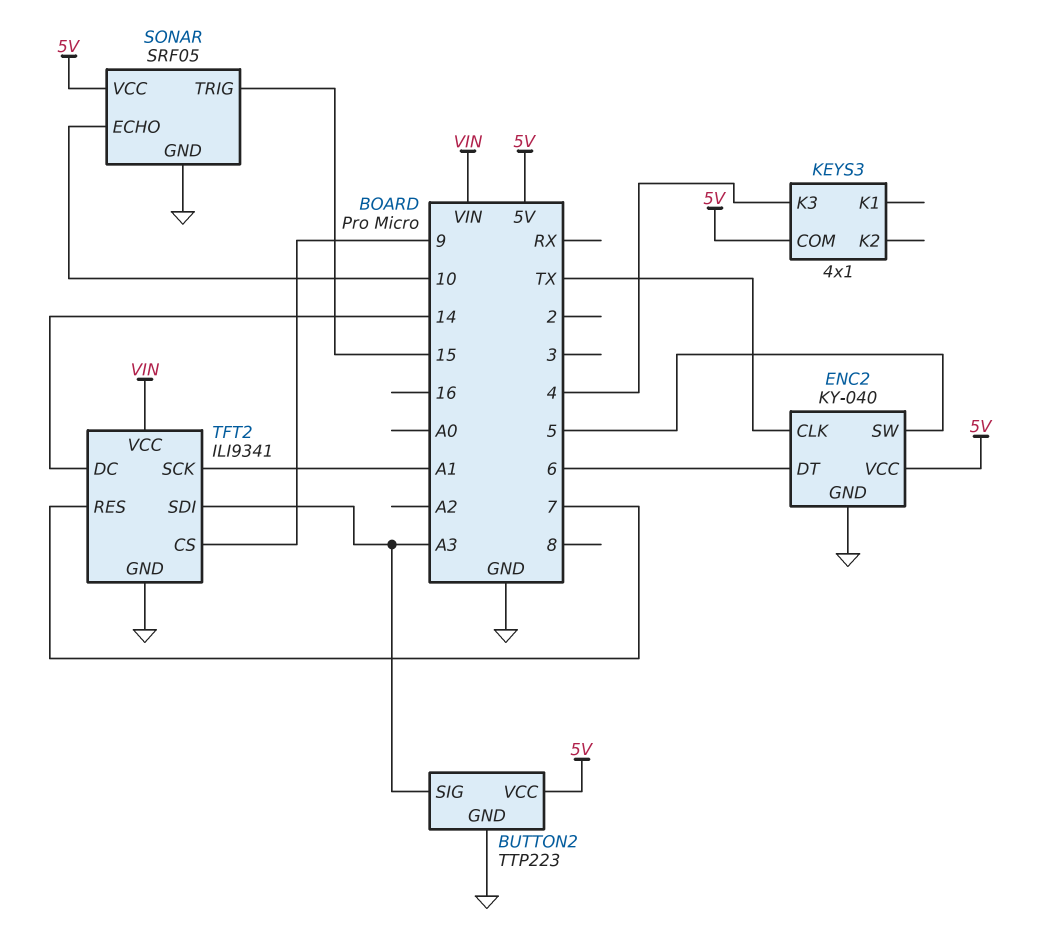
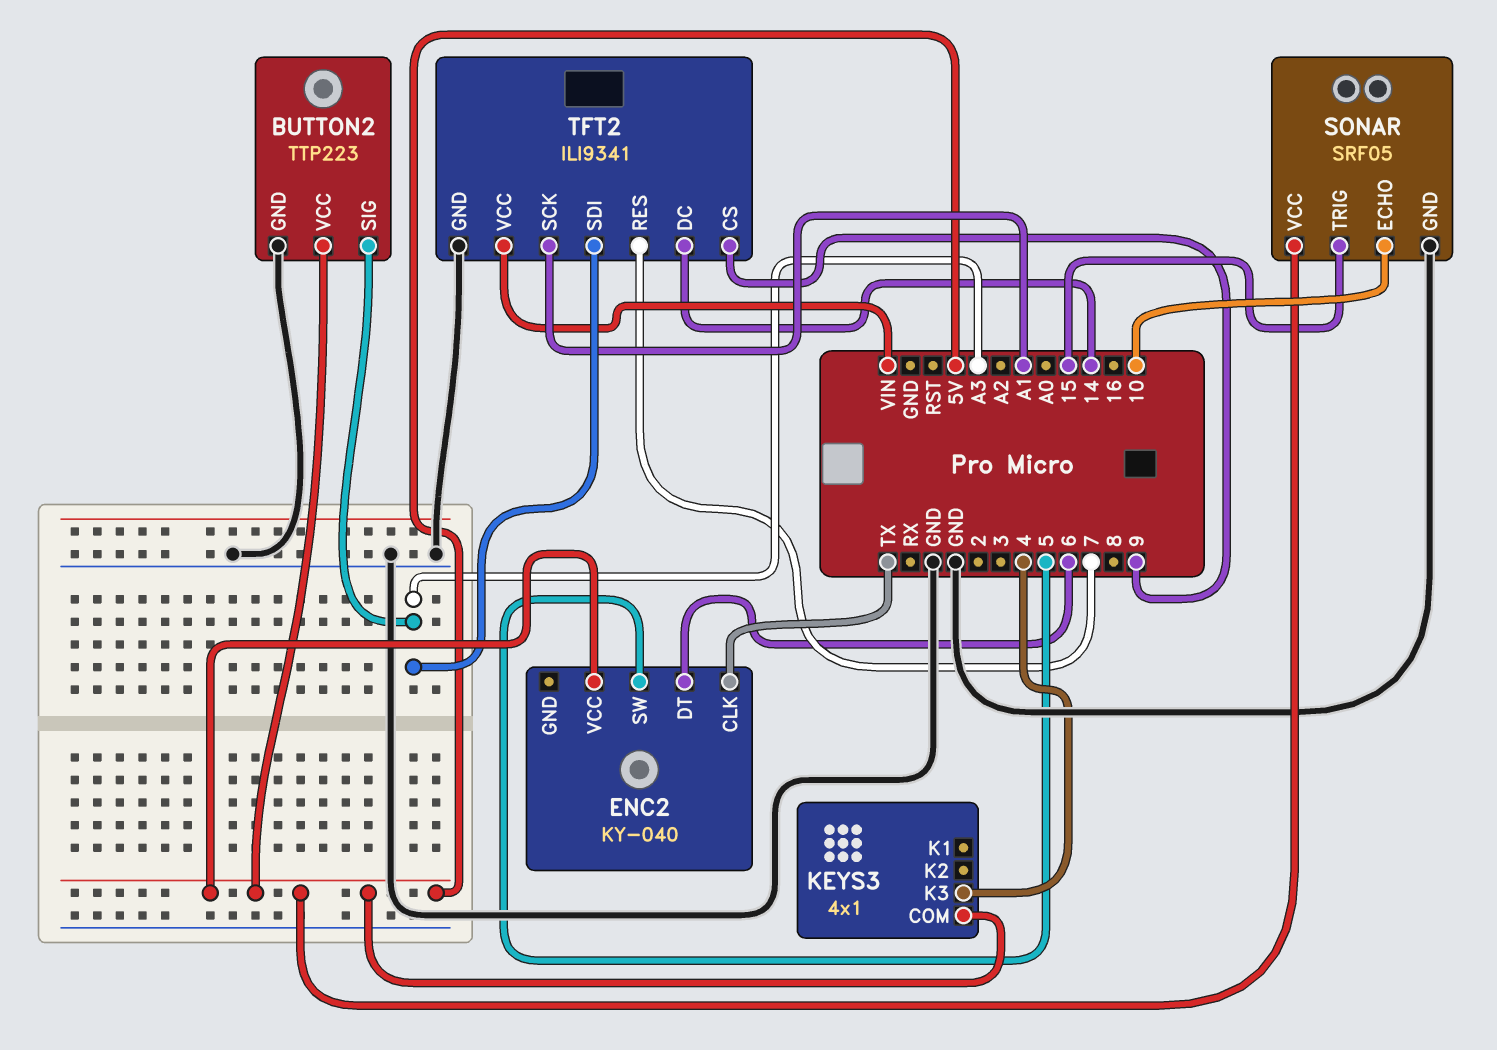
ENC2 pin GND: GND -> none

